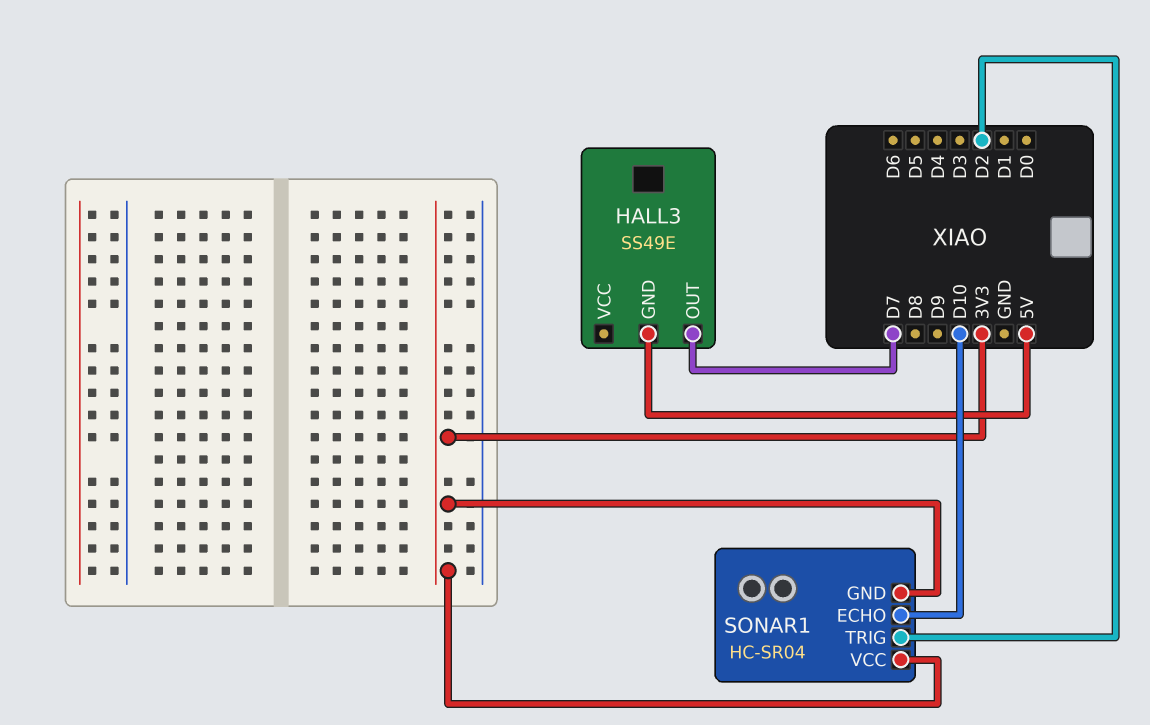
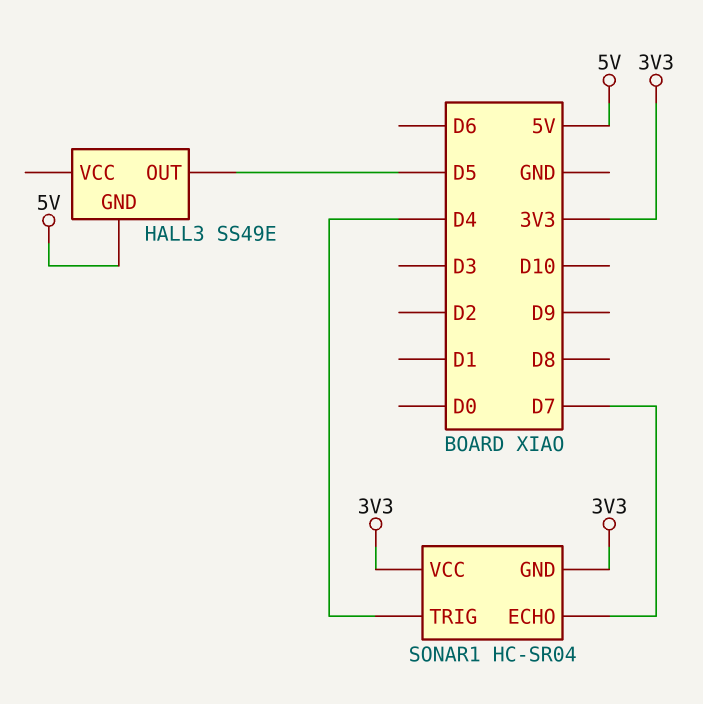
HALL3 pin OUT: D7 -> D5
SONAR1 pin ECHO: D10 -> D7
SONAR1 pin TRIG: D2 -> D4

